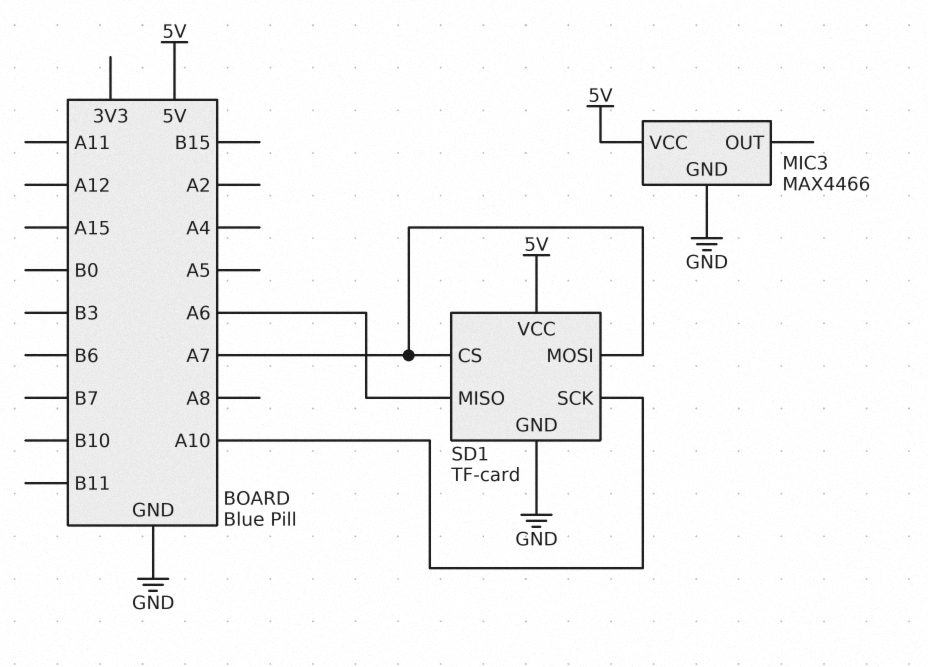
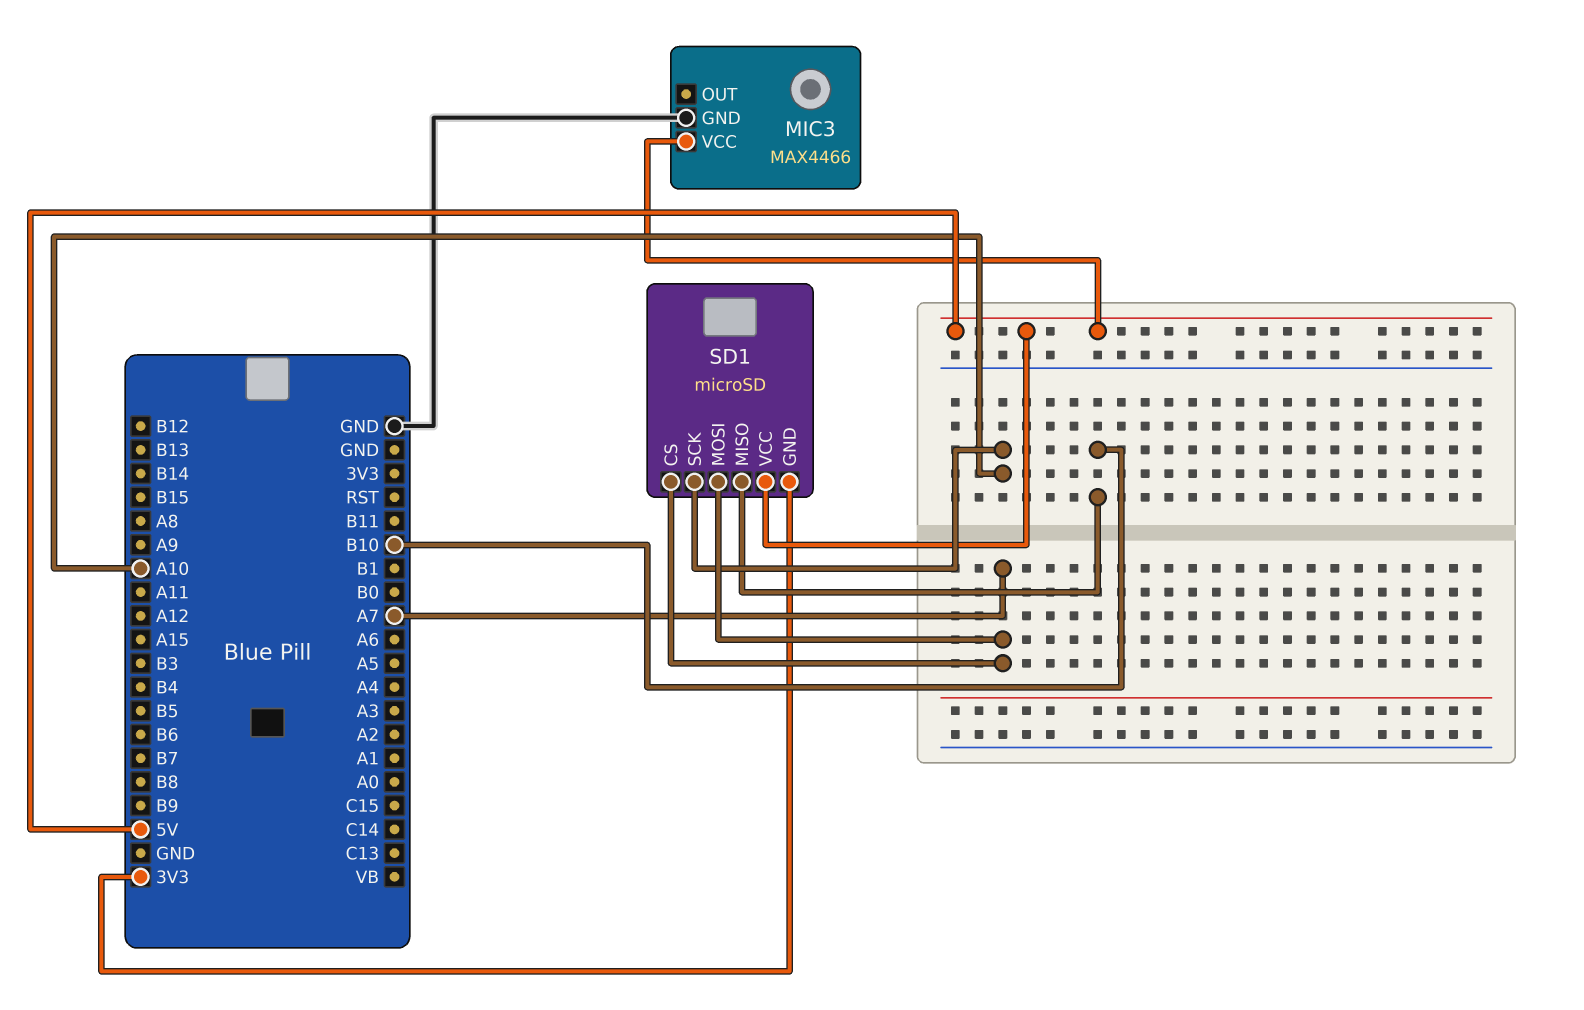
SD1: TF-card -> microSD
SD1 pin GND: GND -> 3V3
SD1 pin MISO: A6 -> B10

